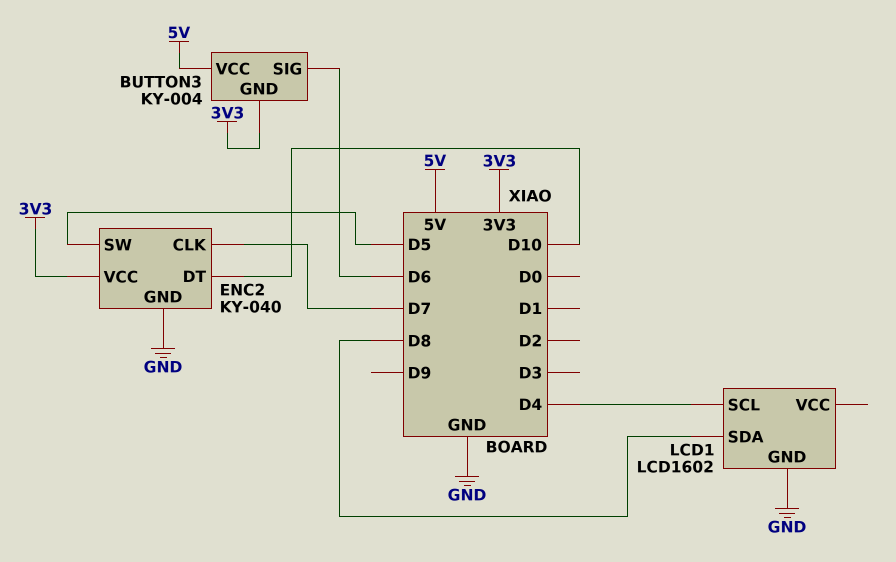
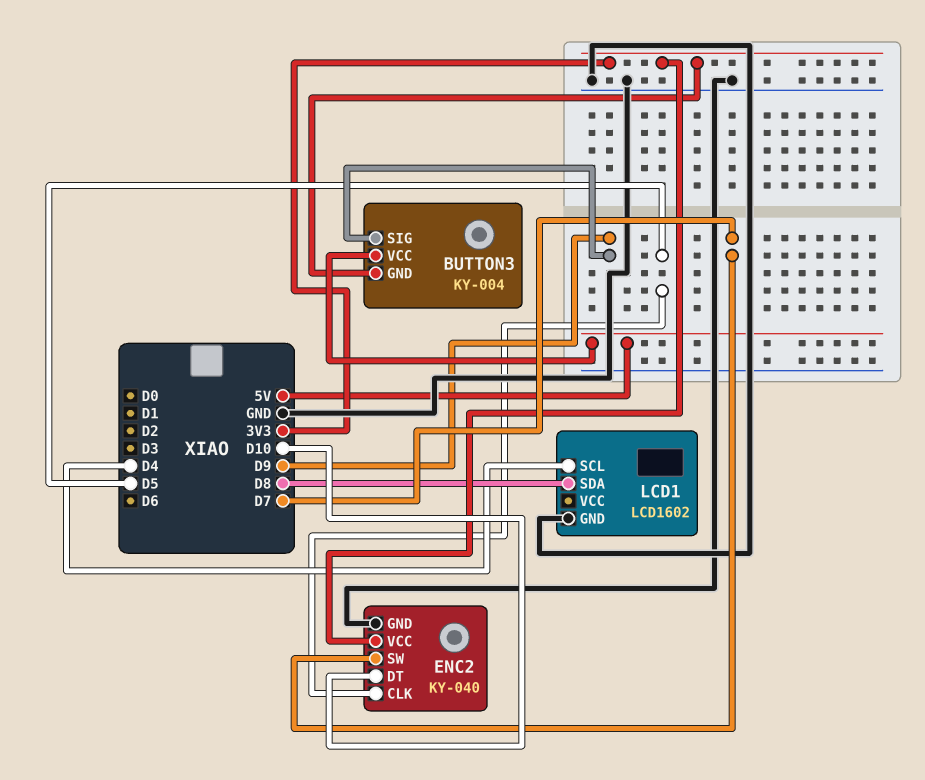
BUTTON3 pin SIG: D6 -> D9
ENC2 pin CLK: D7 -> D5
ENC2 pin SW: D5 -> D7

